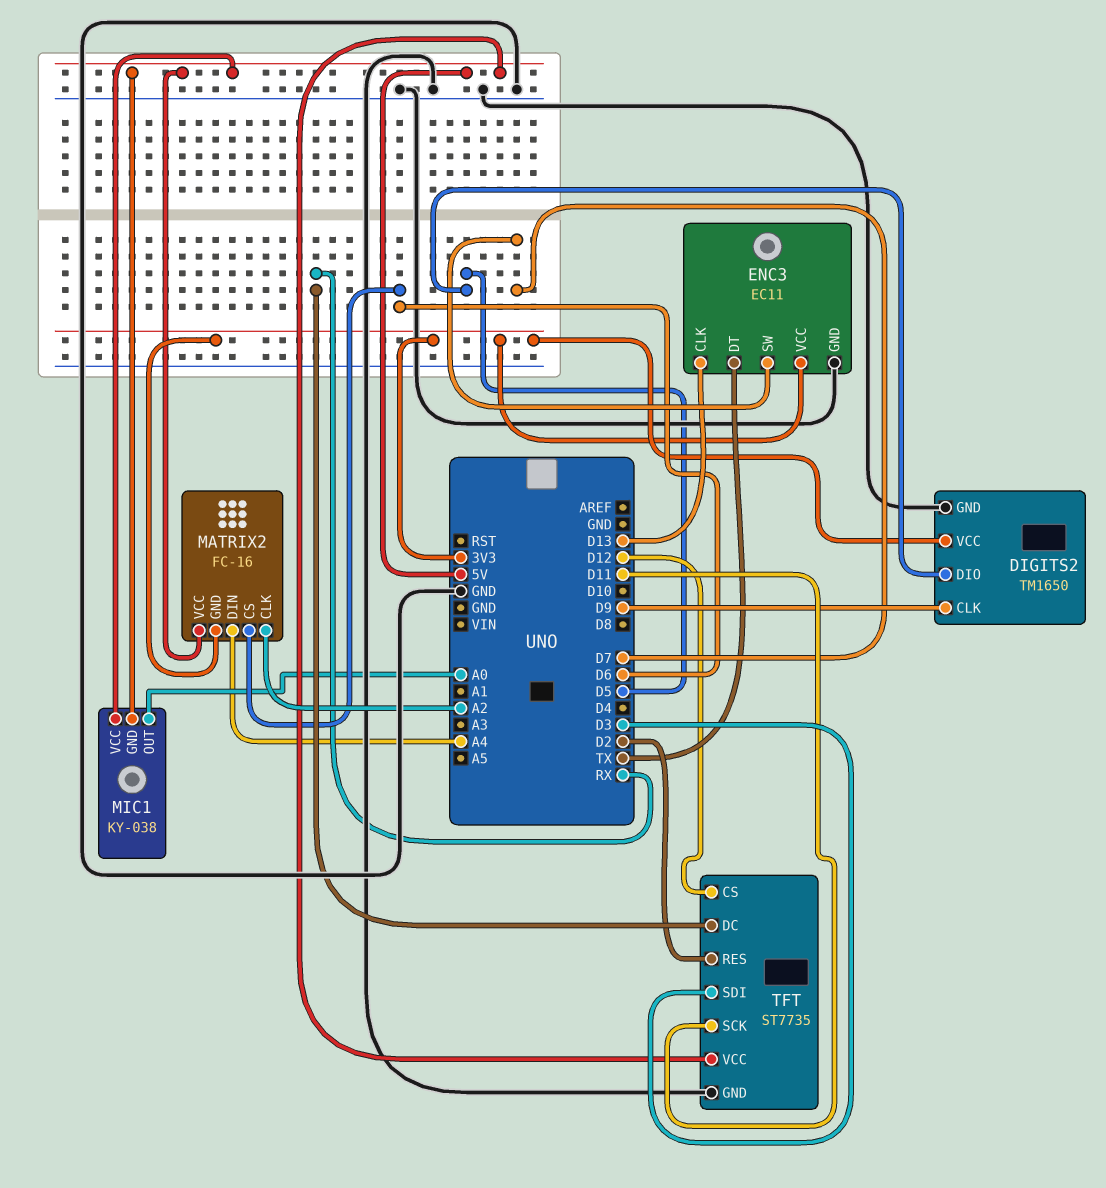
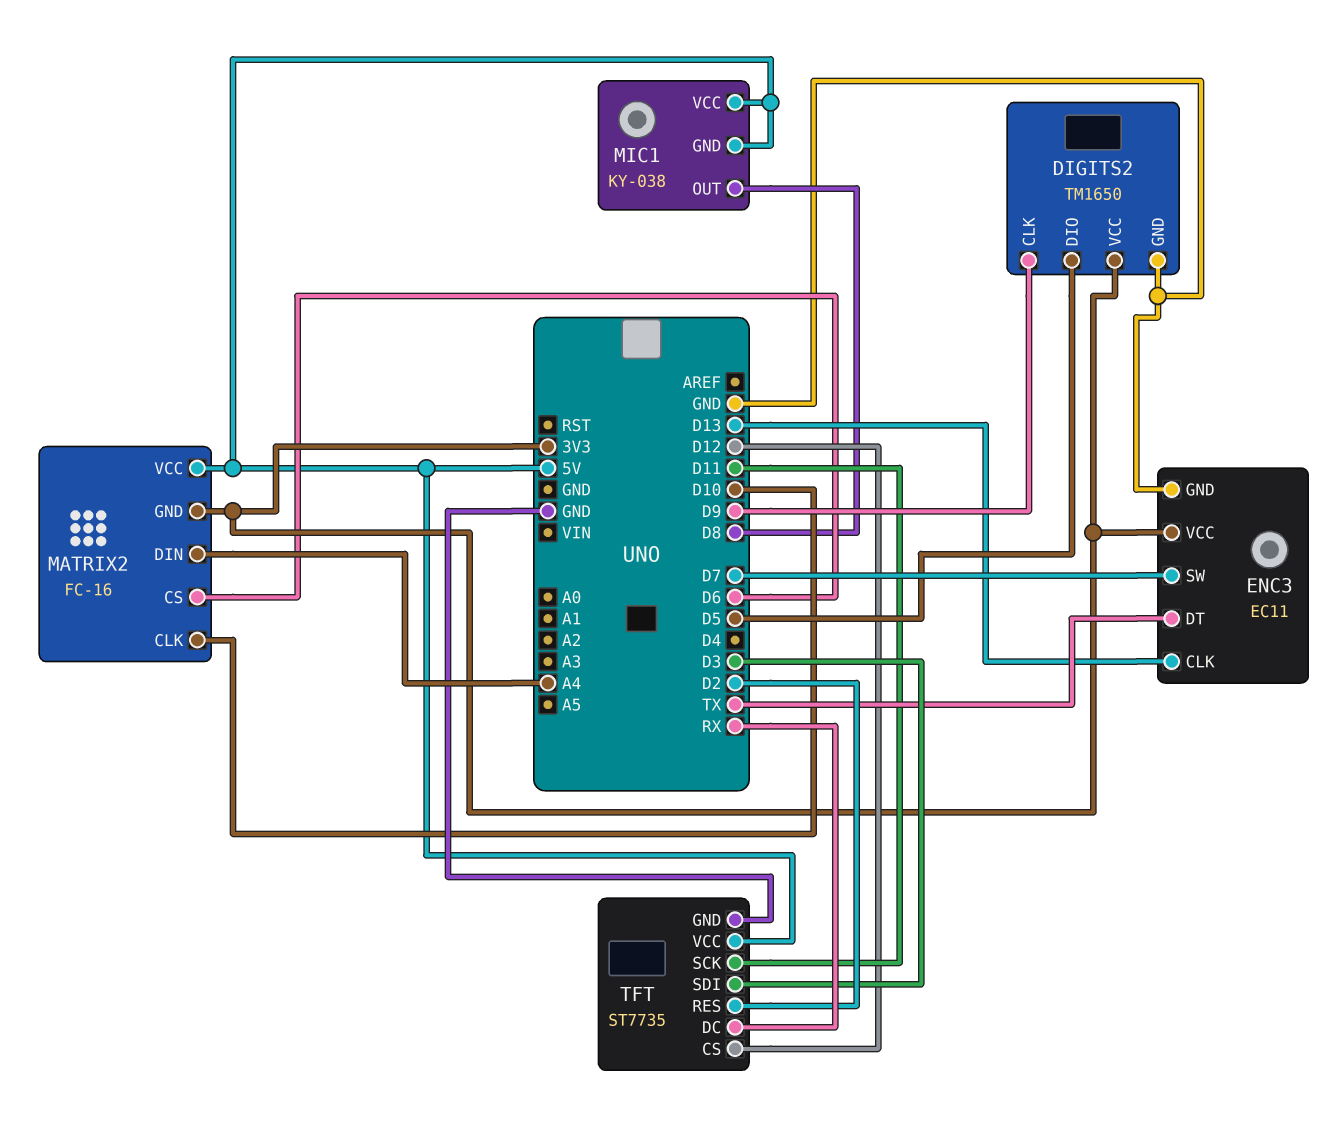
MATRIX2 pin CLK: A2 -> D10
MIC1 pin OUT: A0 -> D8

